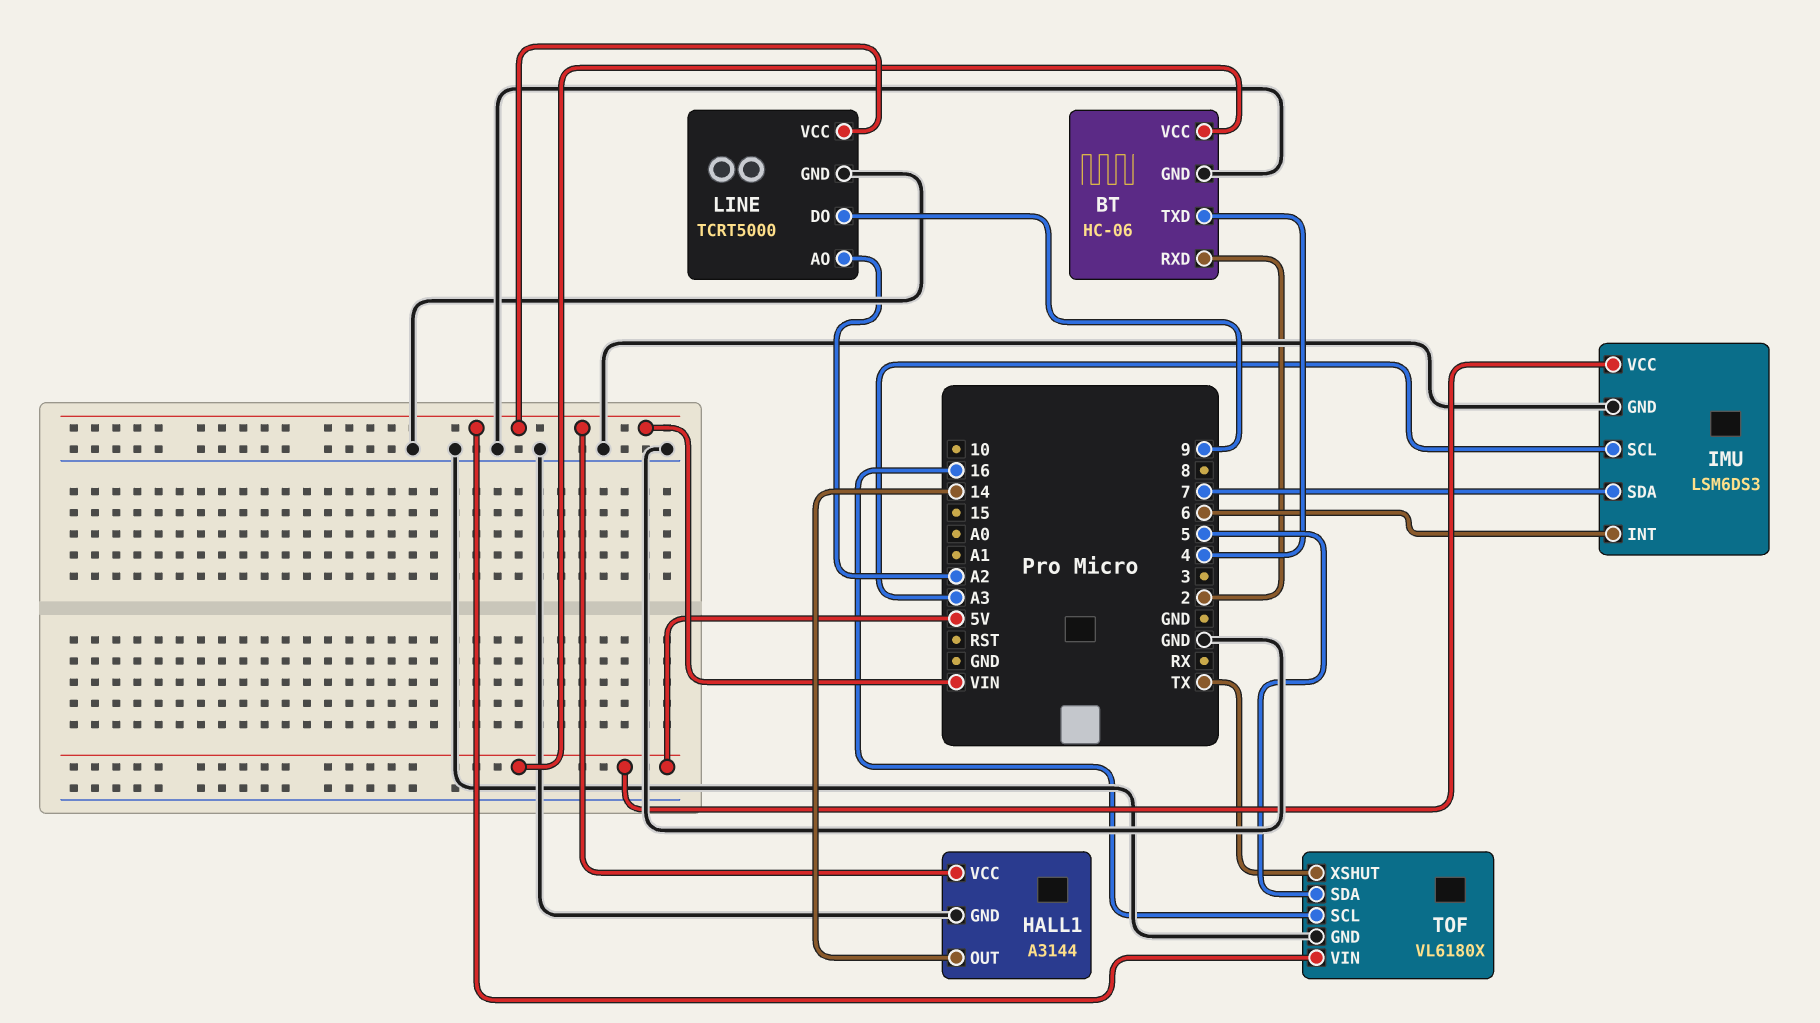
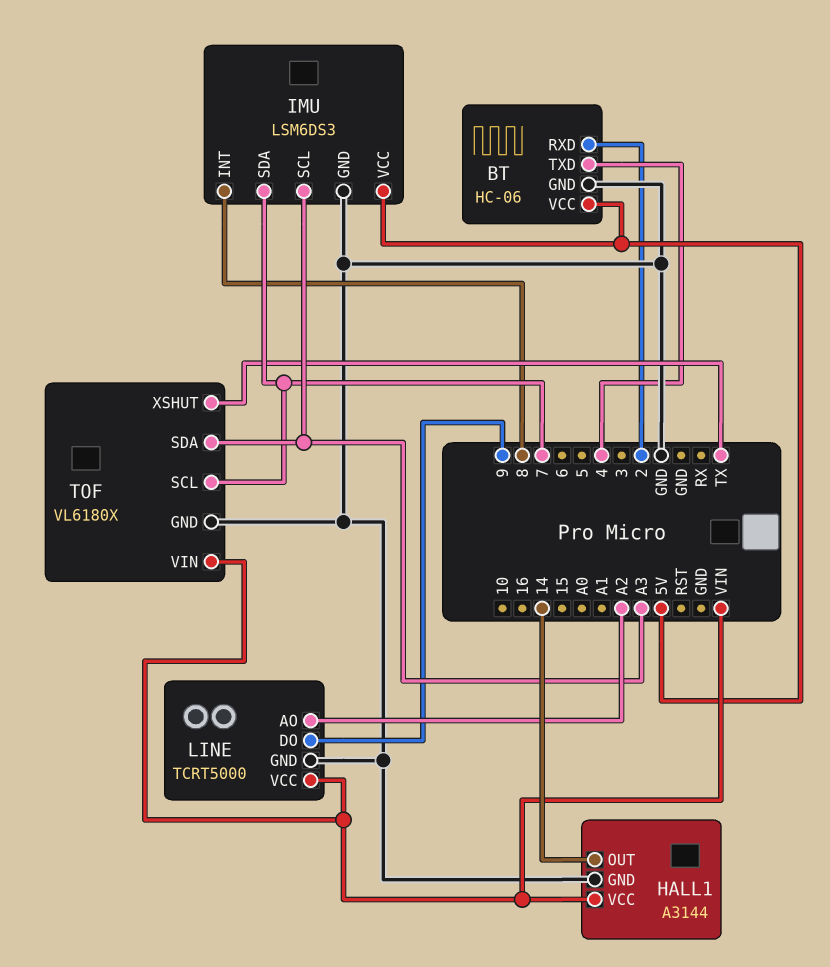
IMU pin INT: 6 -> 8
TOF pin SCL: 16 -> 7
TOF pin SDA: 5 -> A3

